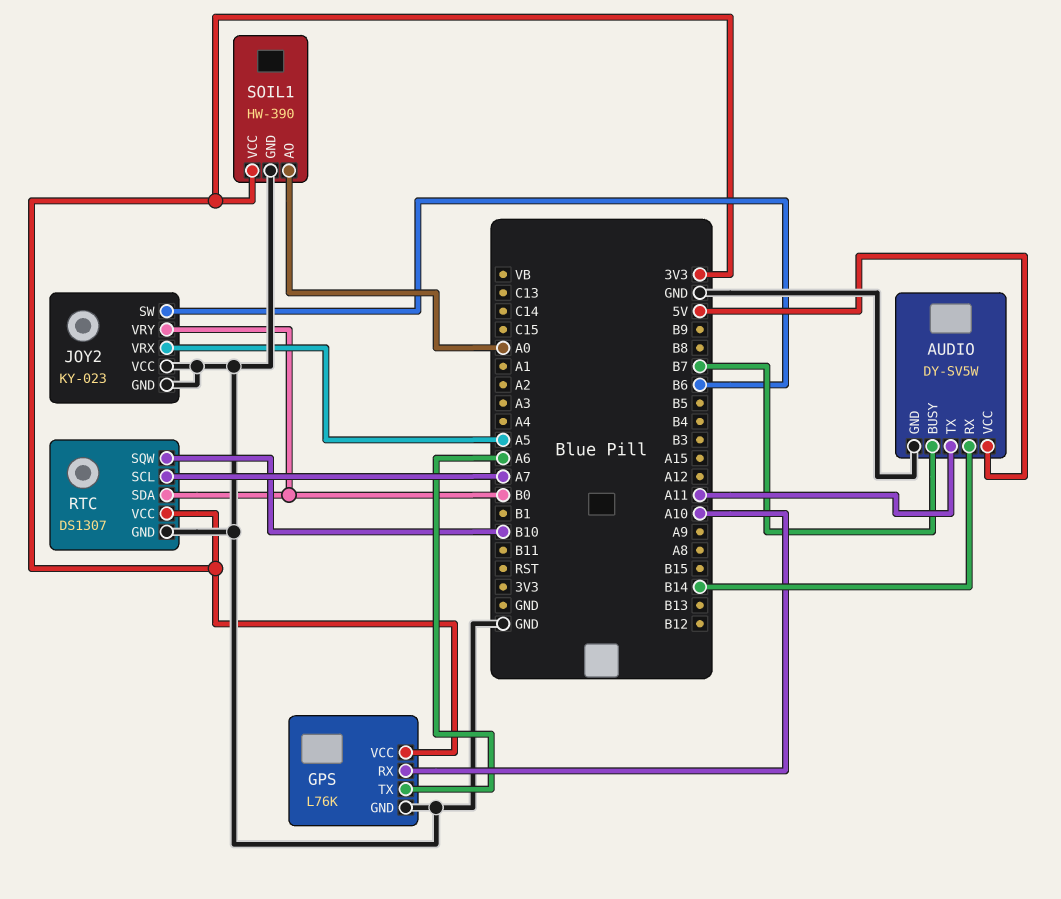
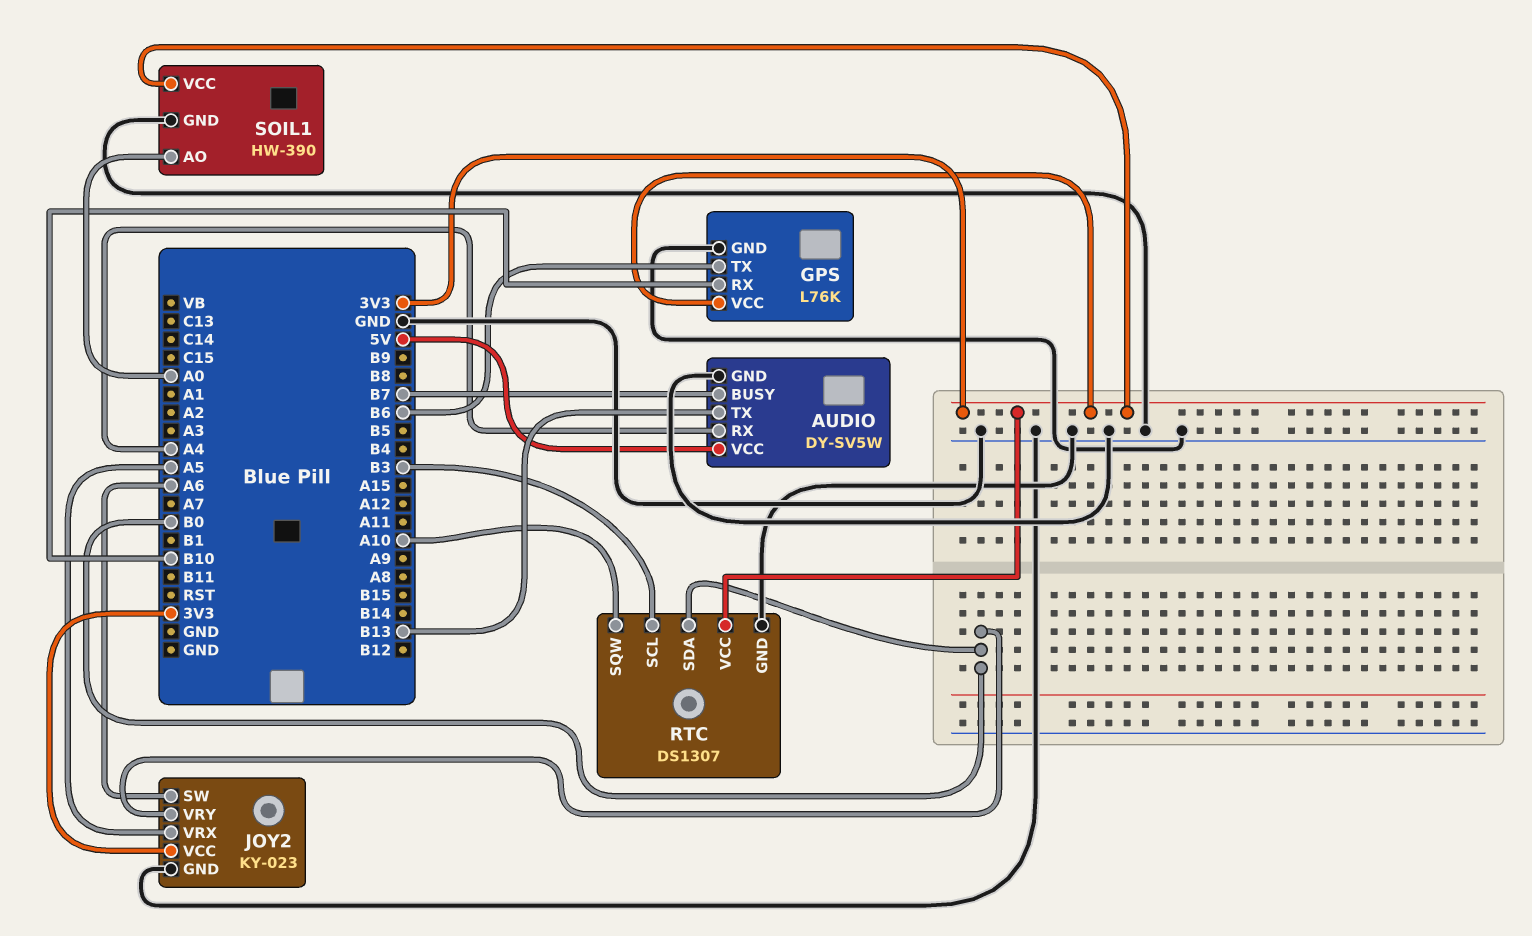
AUDIO pin RX: B14 -> A4
AUDIO pin TX: A11 -> B13
GPS pin RX: A10 -> B10
GPS pin TX: A6 -> B6
JOY2 pin SW: B6 -> A6
JOY2 pin VCC: GND -> 3V3
RTC pin SCL: A7 -> B3
RTC pin SQW: B10 -> A10

